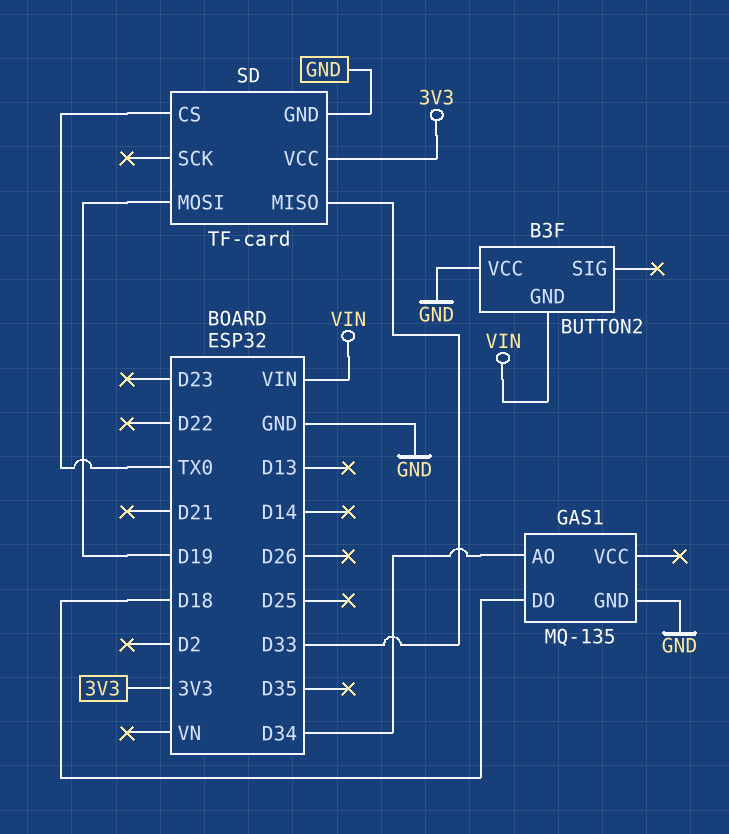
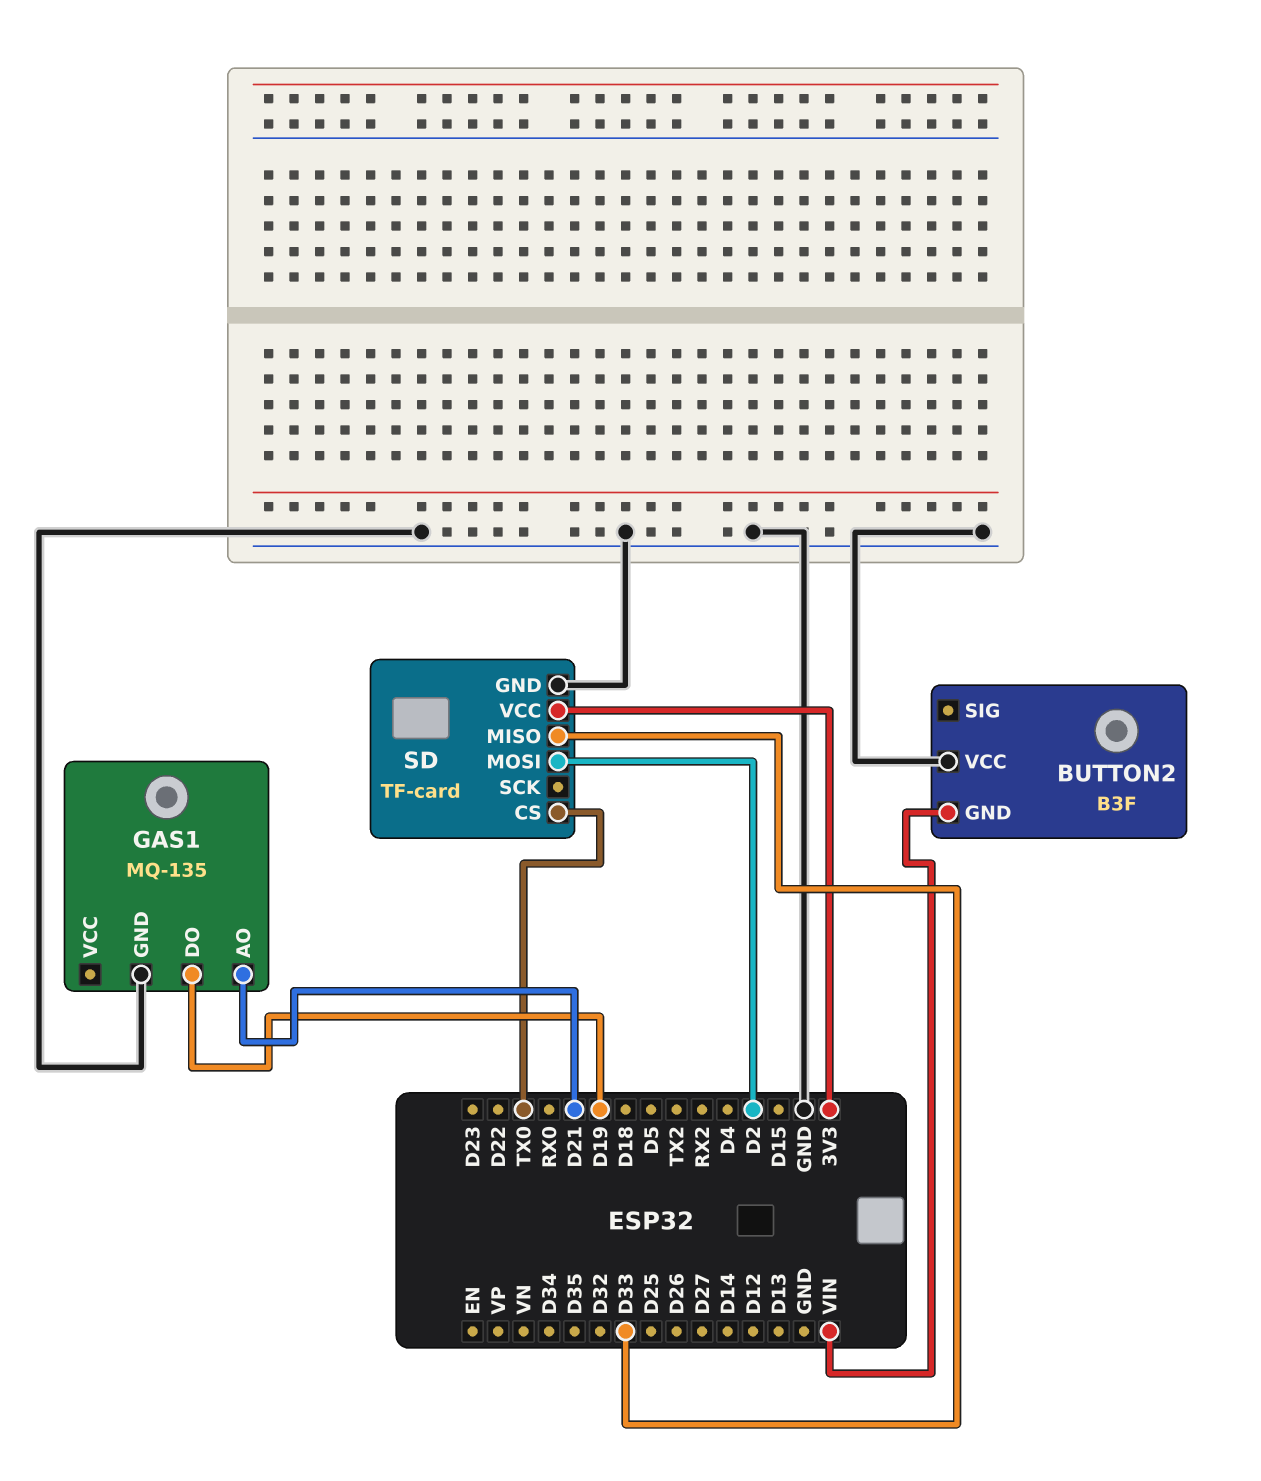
GAS1 pin AO: D34 -> D21
GAS1 pin DO: D18 -> D19
SD pin MOSI: D19 -> D2

